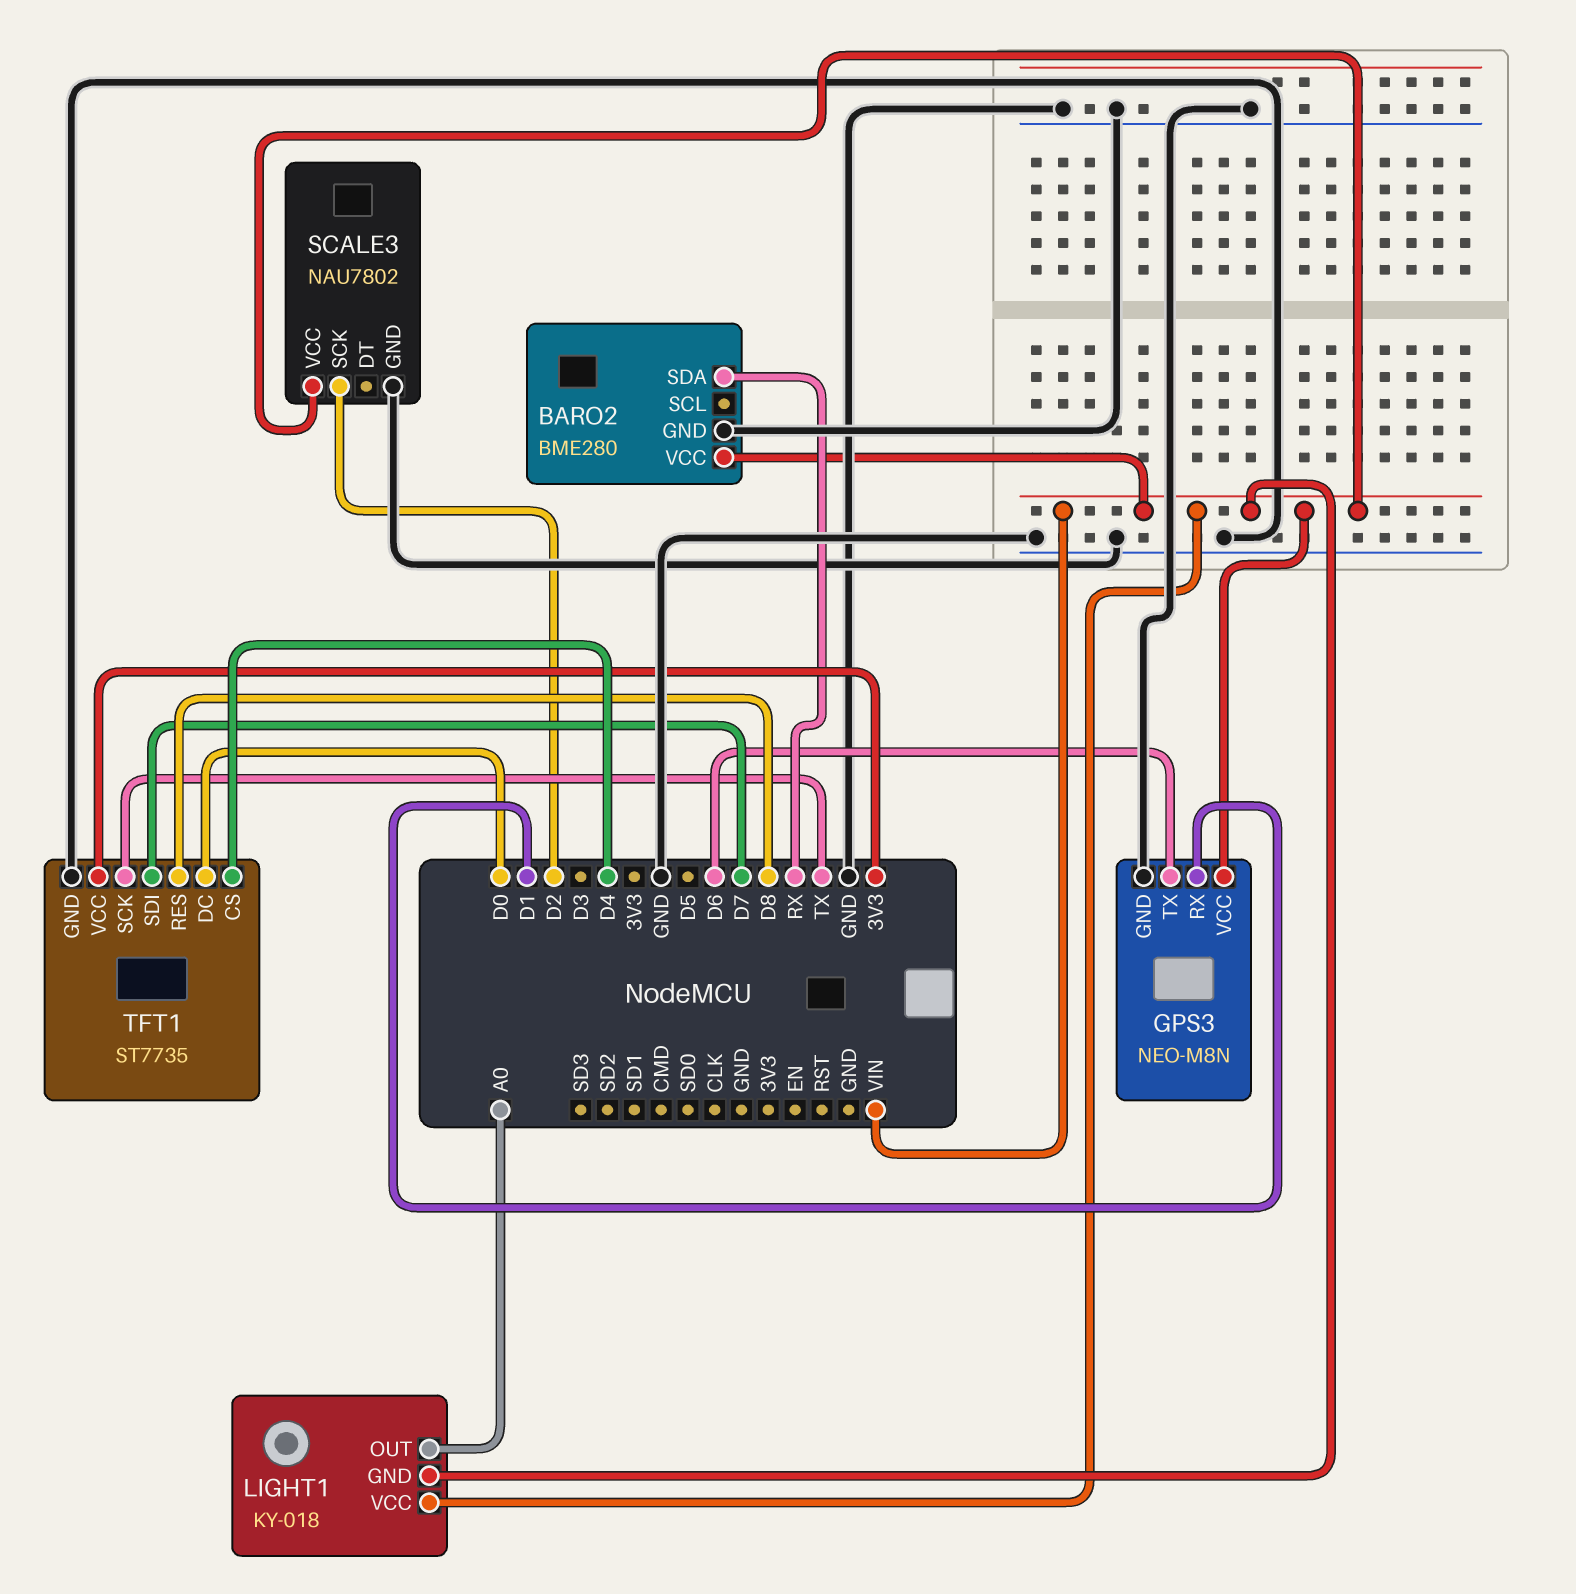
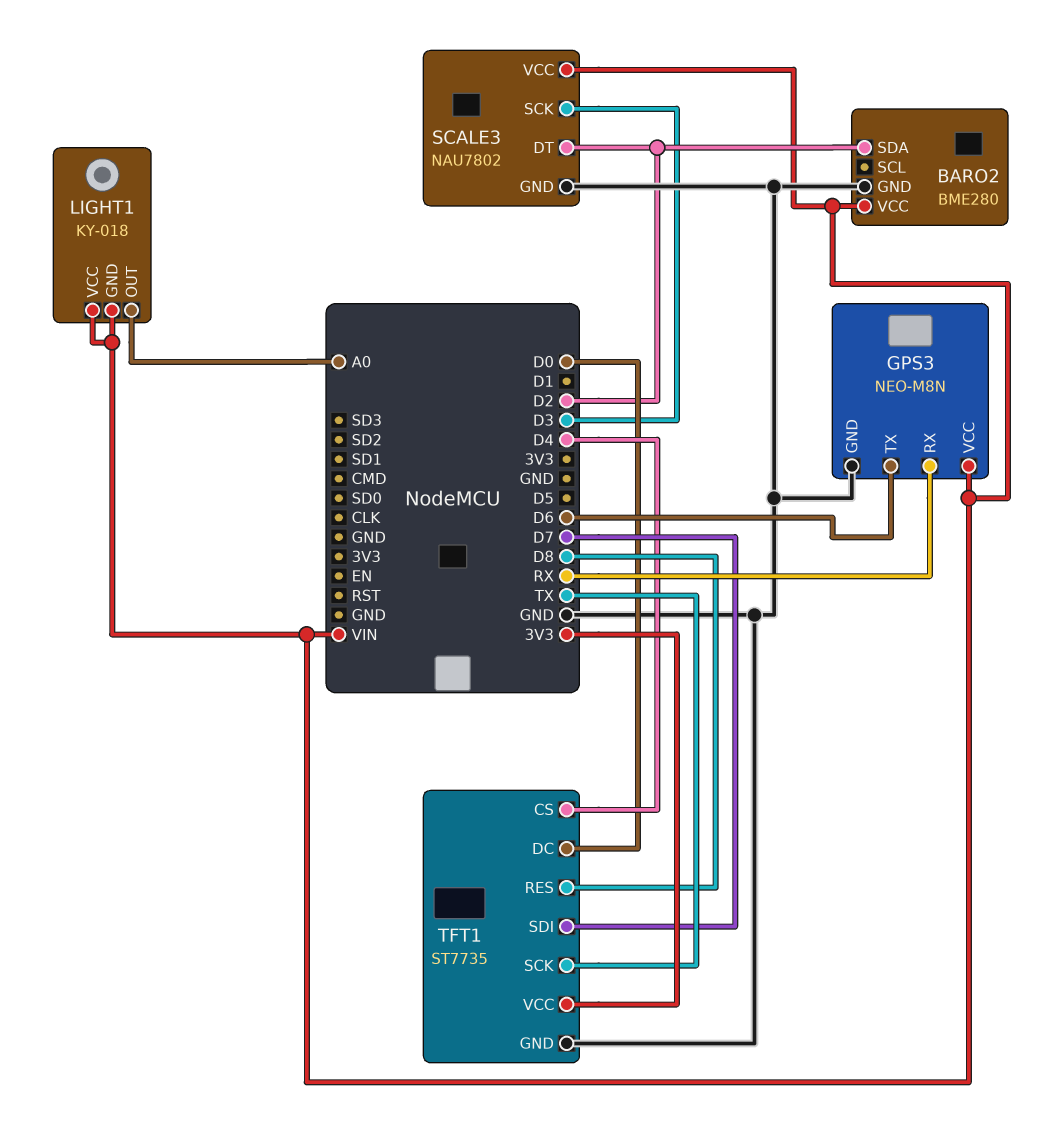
BARO2 pin SDA: RX -> D2
GPS3 pin RX: D1 -> RX
SCALE3 pin DT: none -> D2
SCALE3 pin SCK: D2 -> D3

